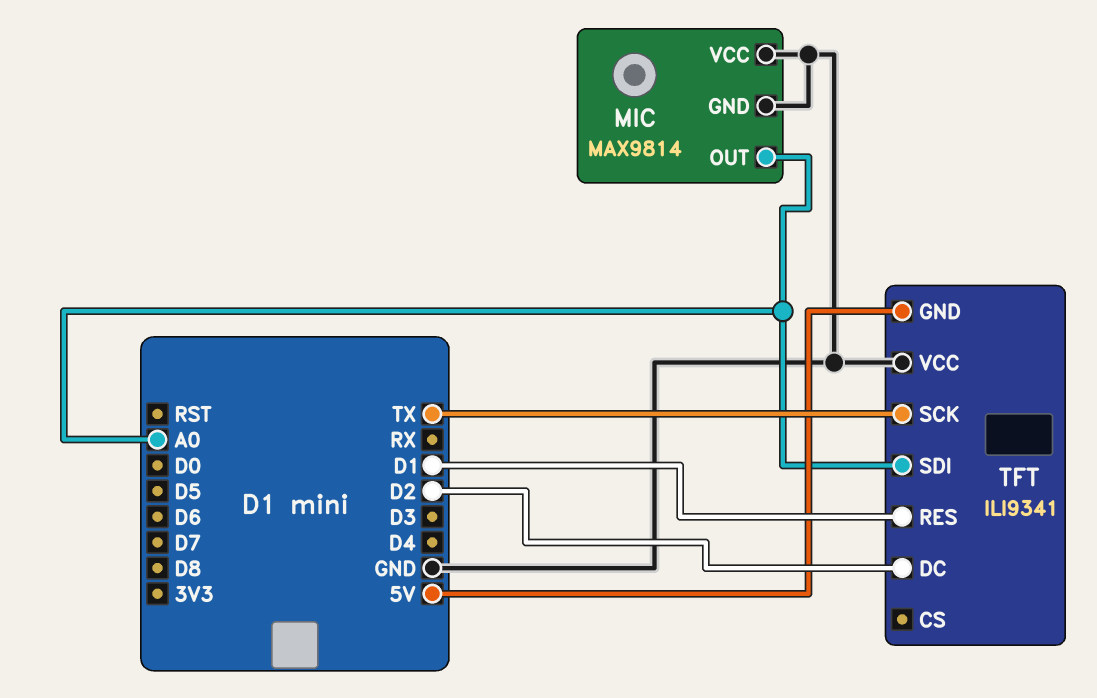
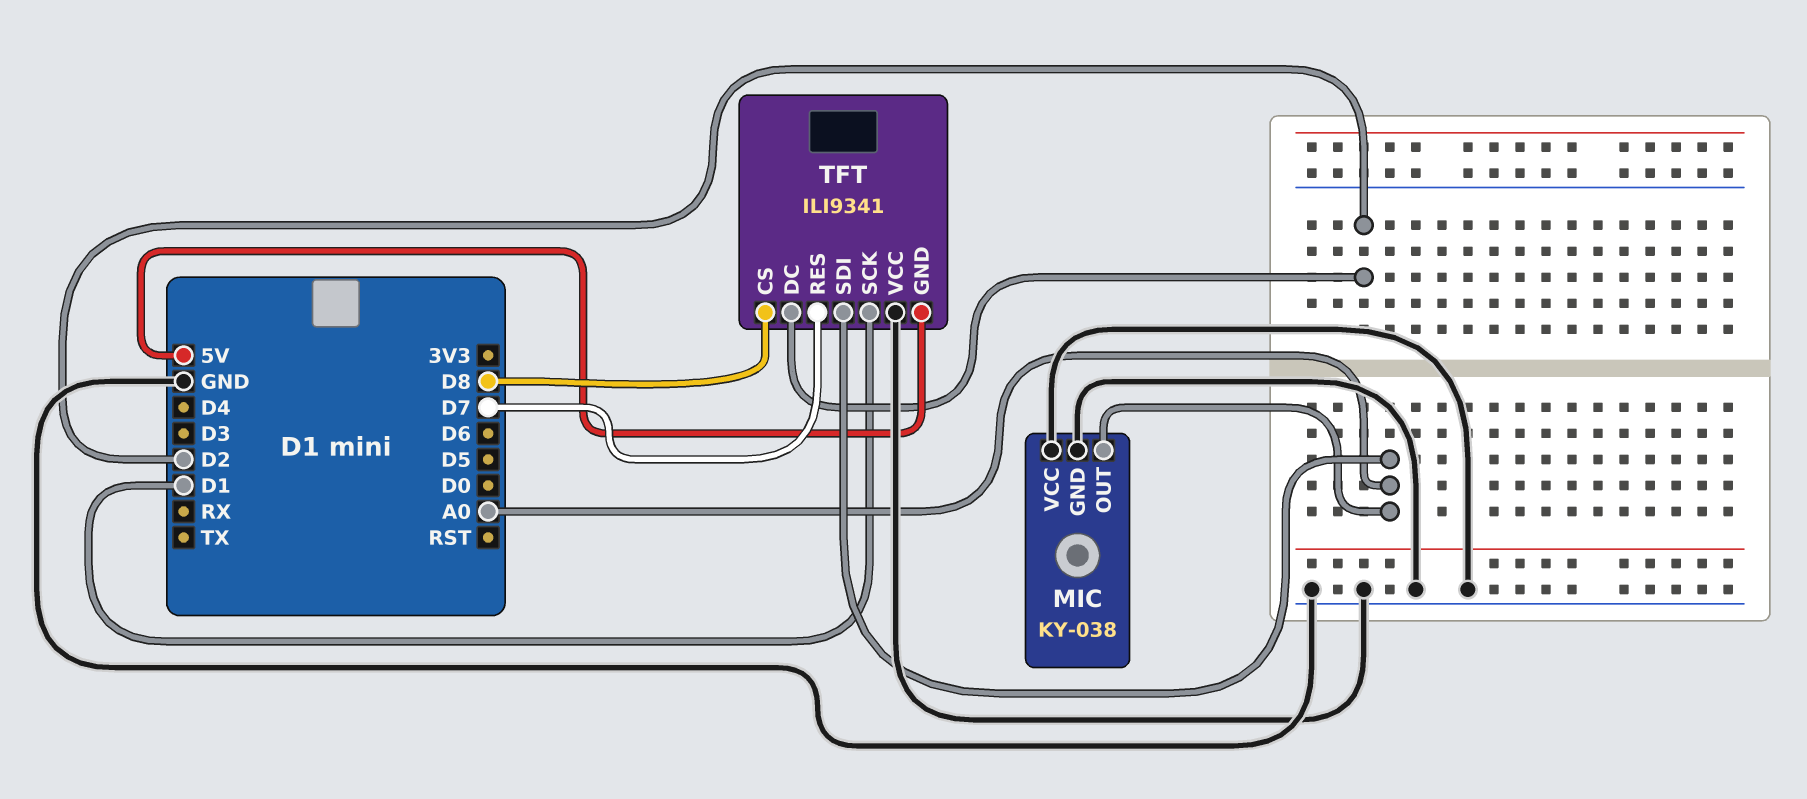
MIC: MAX9814 -> KY-038
TFT pin CS: none -> D8
TFT pin RES: D1 -> D7
TFT pin SCK: TX -> D1

